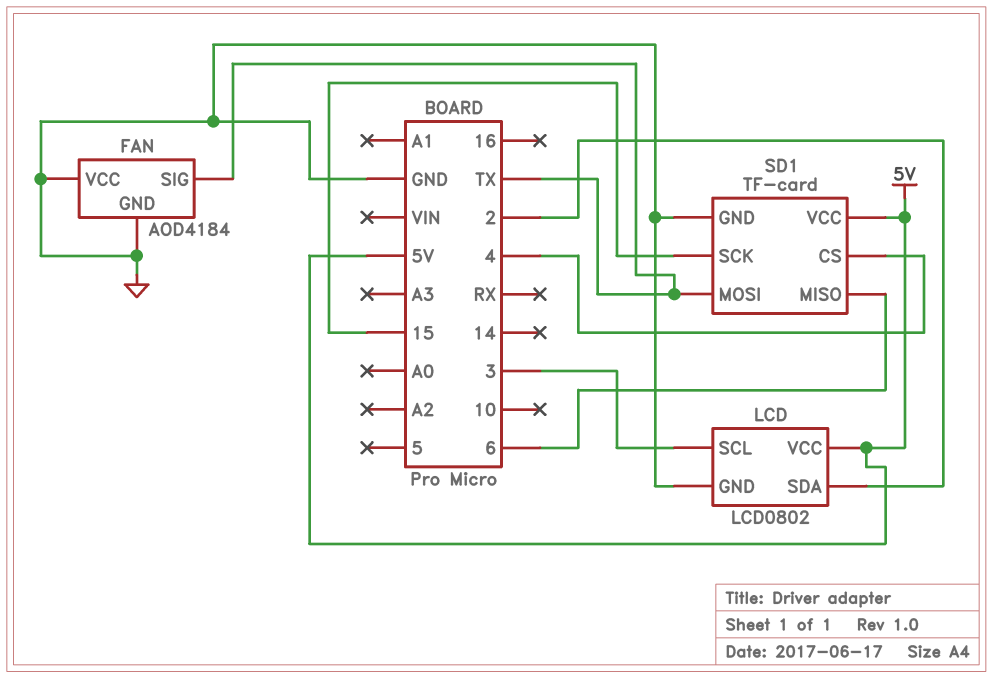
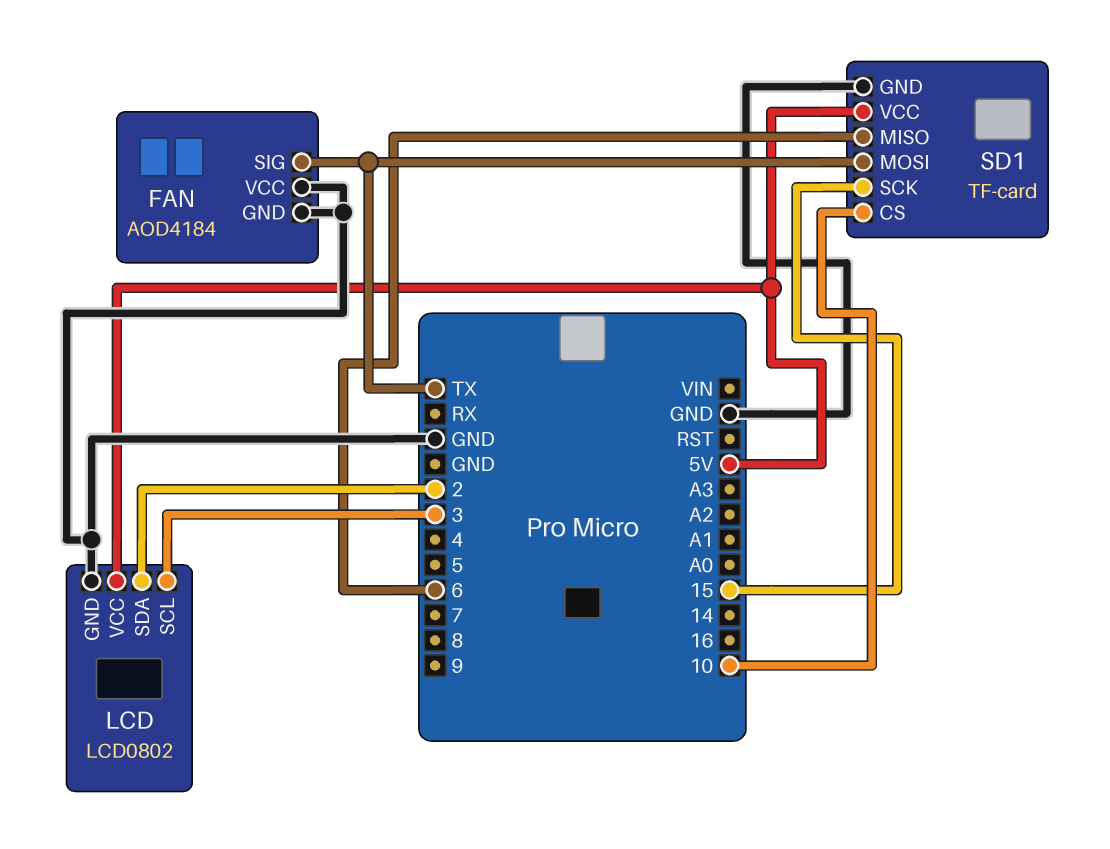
SD1 pin CS: 4 -> 10

